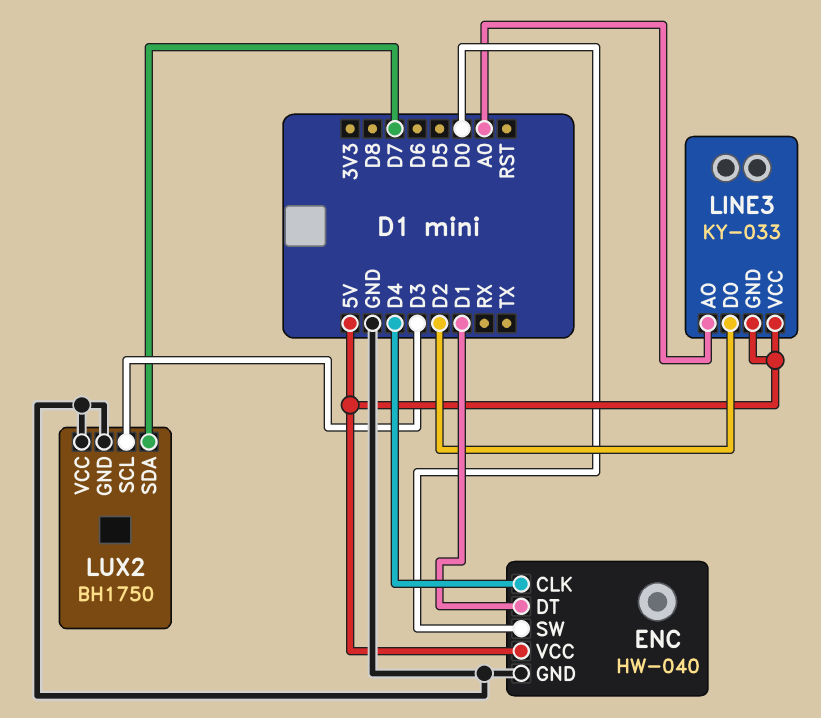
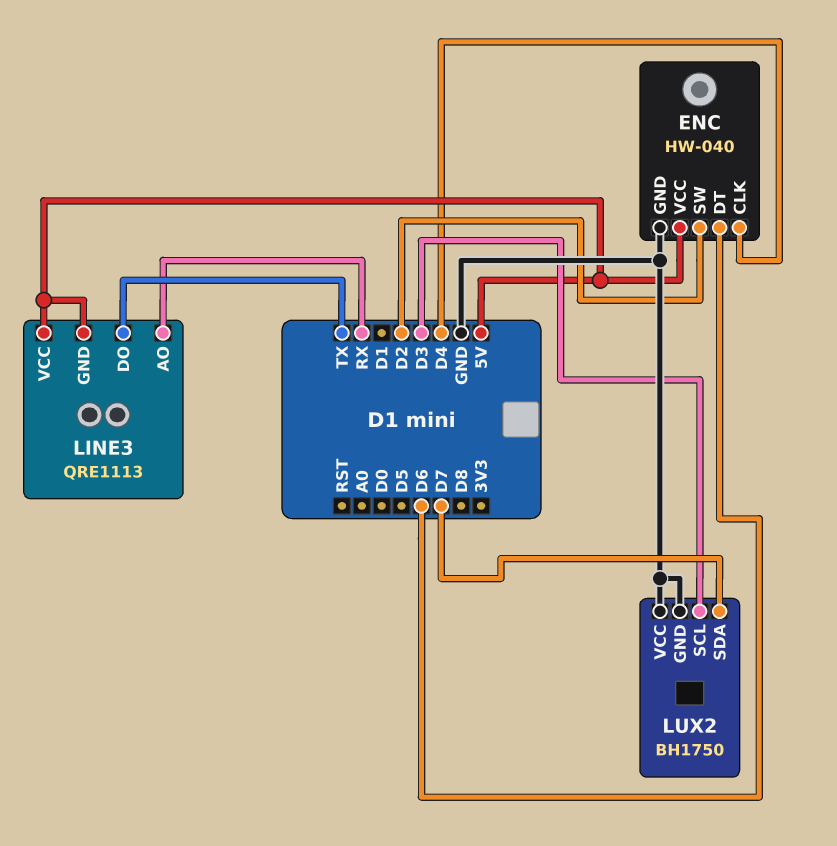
ENC pin DT: D1 -> D6
ENC pin SW: D0 -> D2
LINE3: KY-033 -> QRE1113
LINE3 pin AO: A0 -> RX
LINE3 pin DO: D2 -> TX

